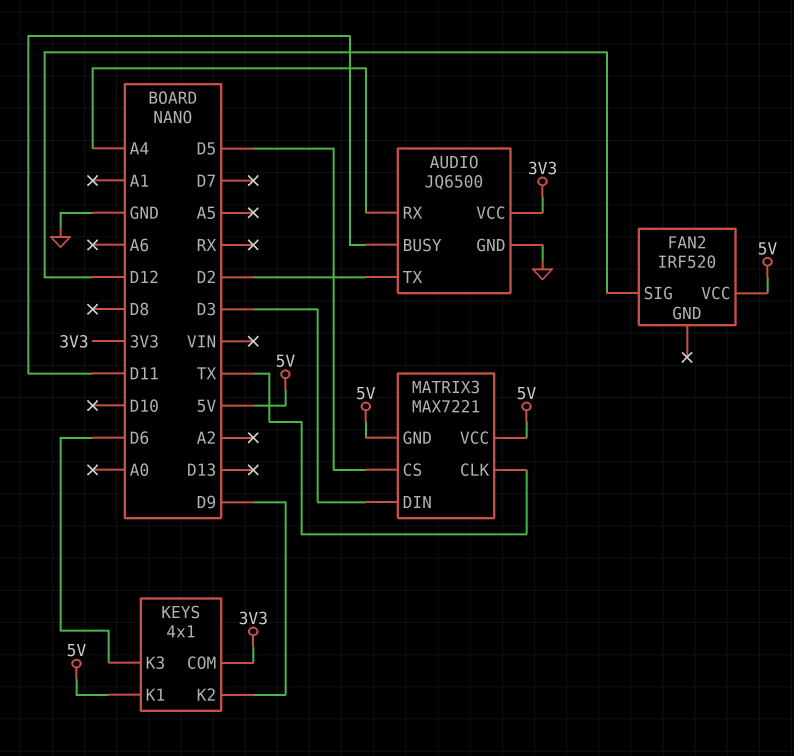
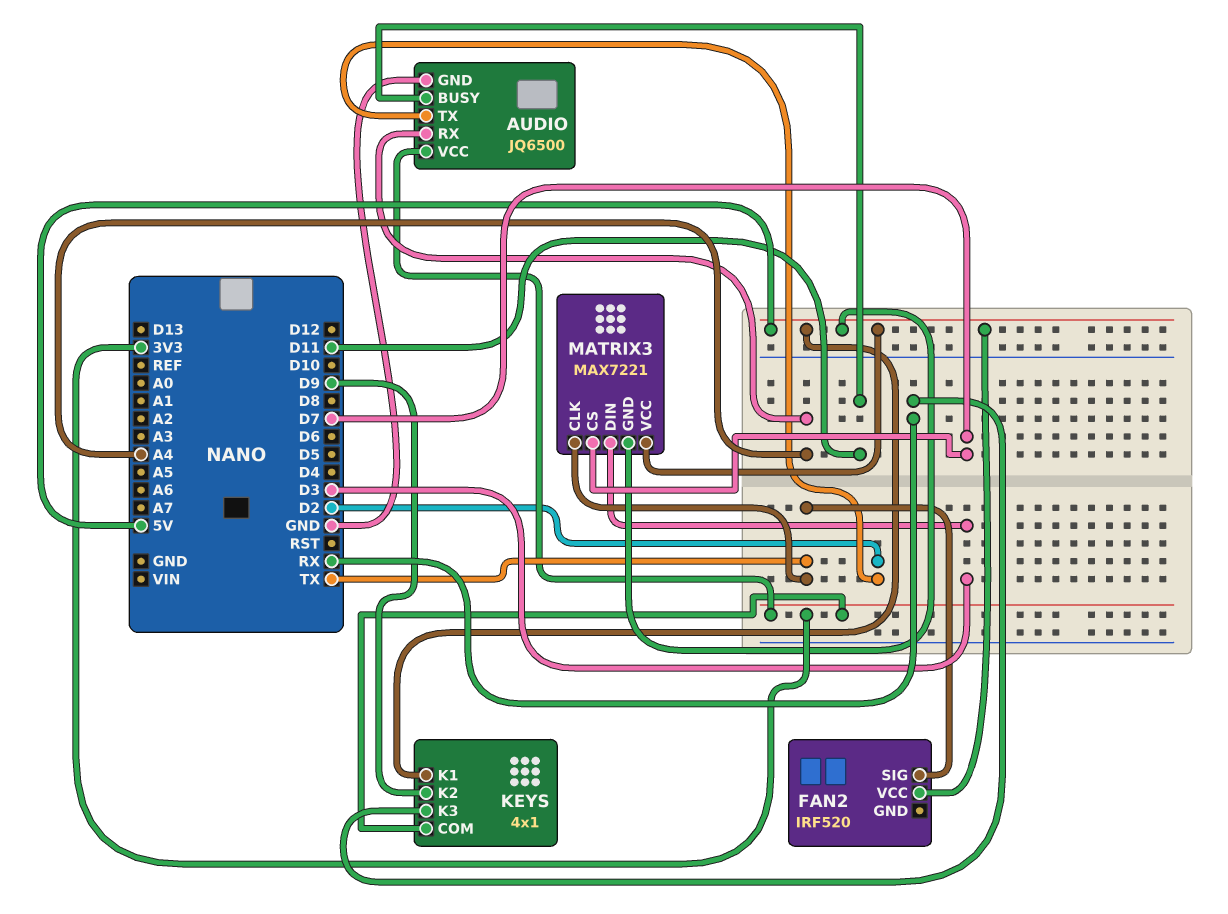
FAN2 pin SIG: D12 -> TX
KEYS pin K3: D6 -> RX
MATRIX3 pin CS: D5 -> D7

